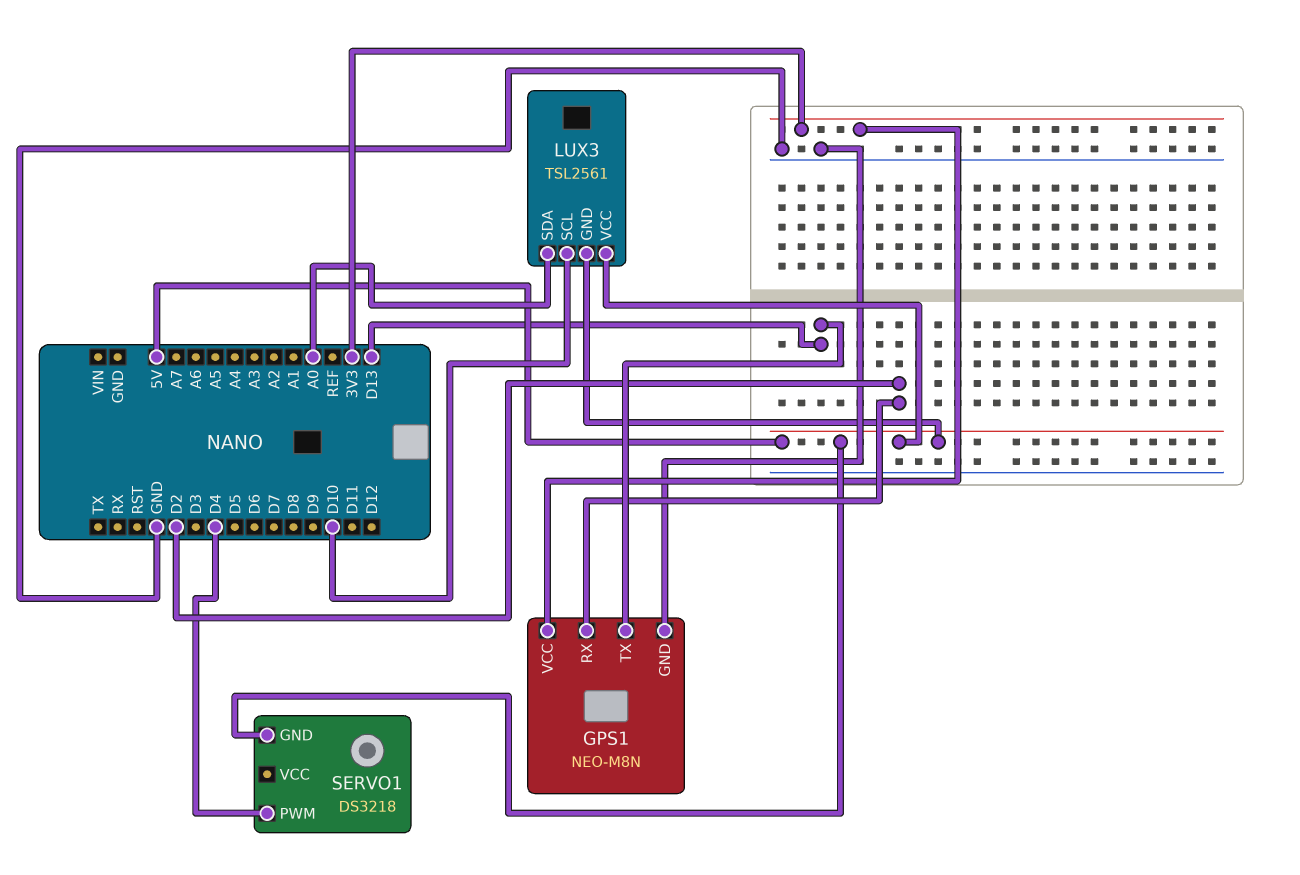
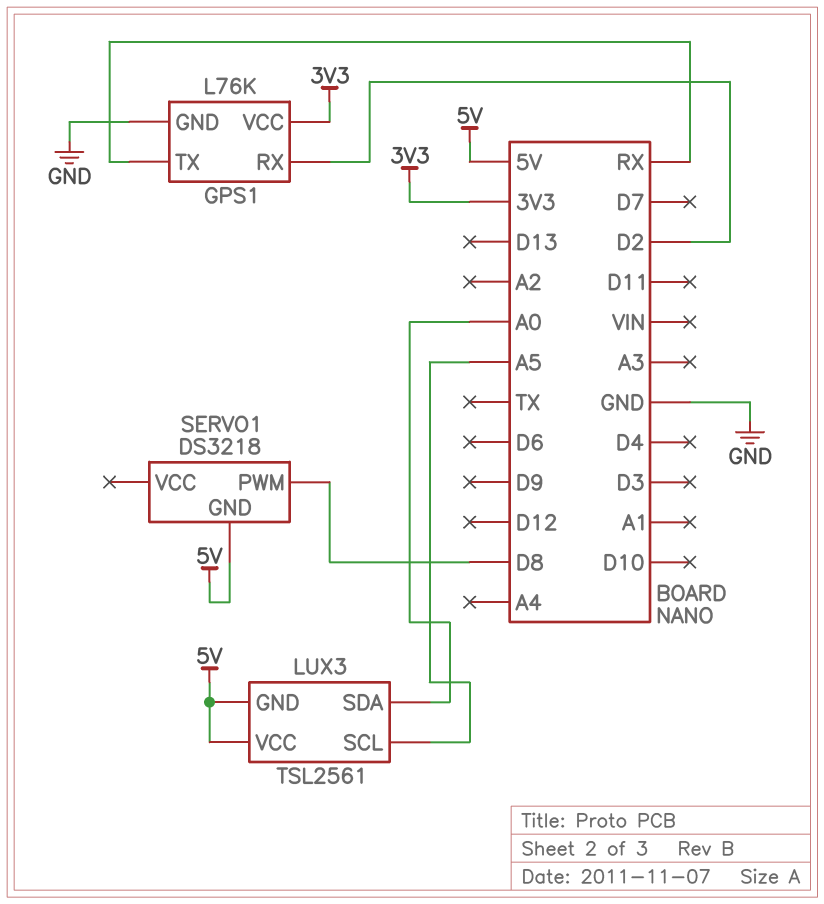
GPS1: NEO-M8N -> L76K
GPS1 pin TX: D13 -> RX
LUX3 pin SCL: D10 -> A5
SERVO1 pin PWM: D4 -> D8

